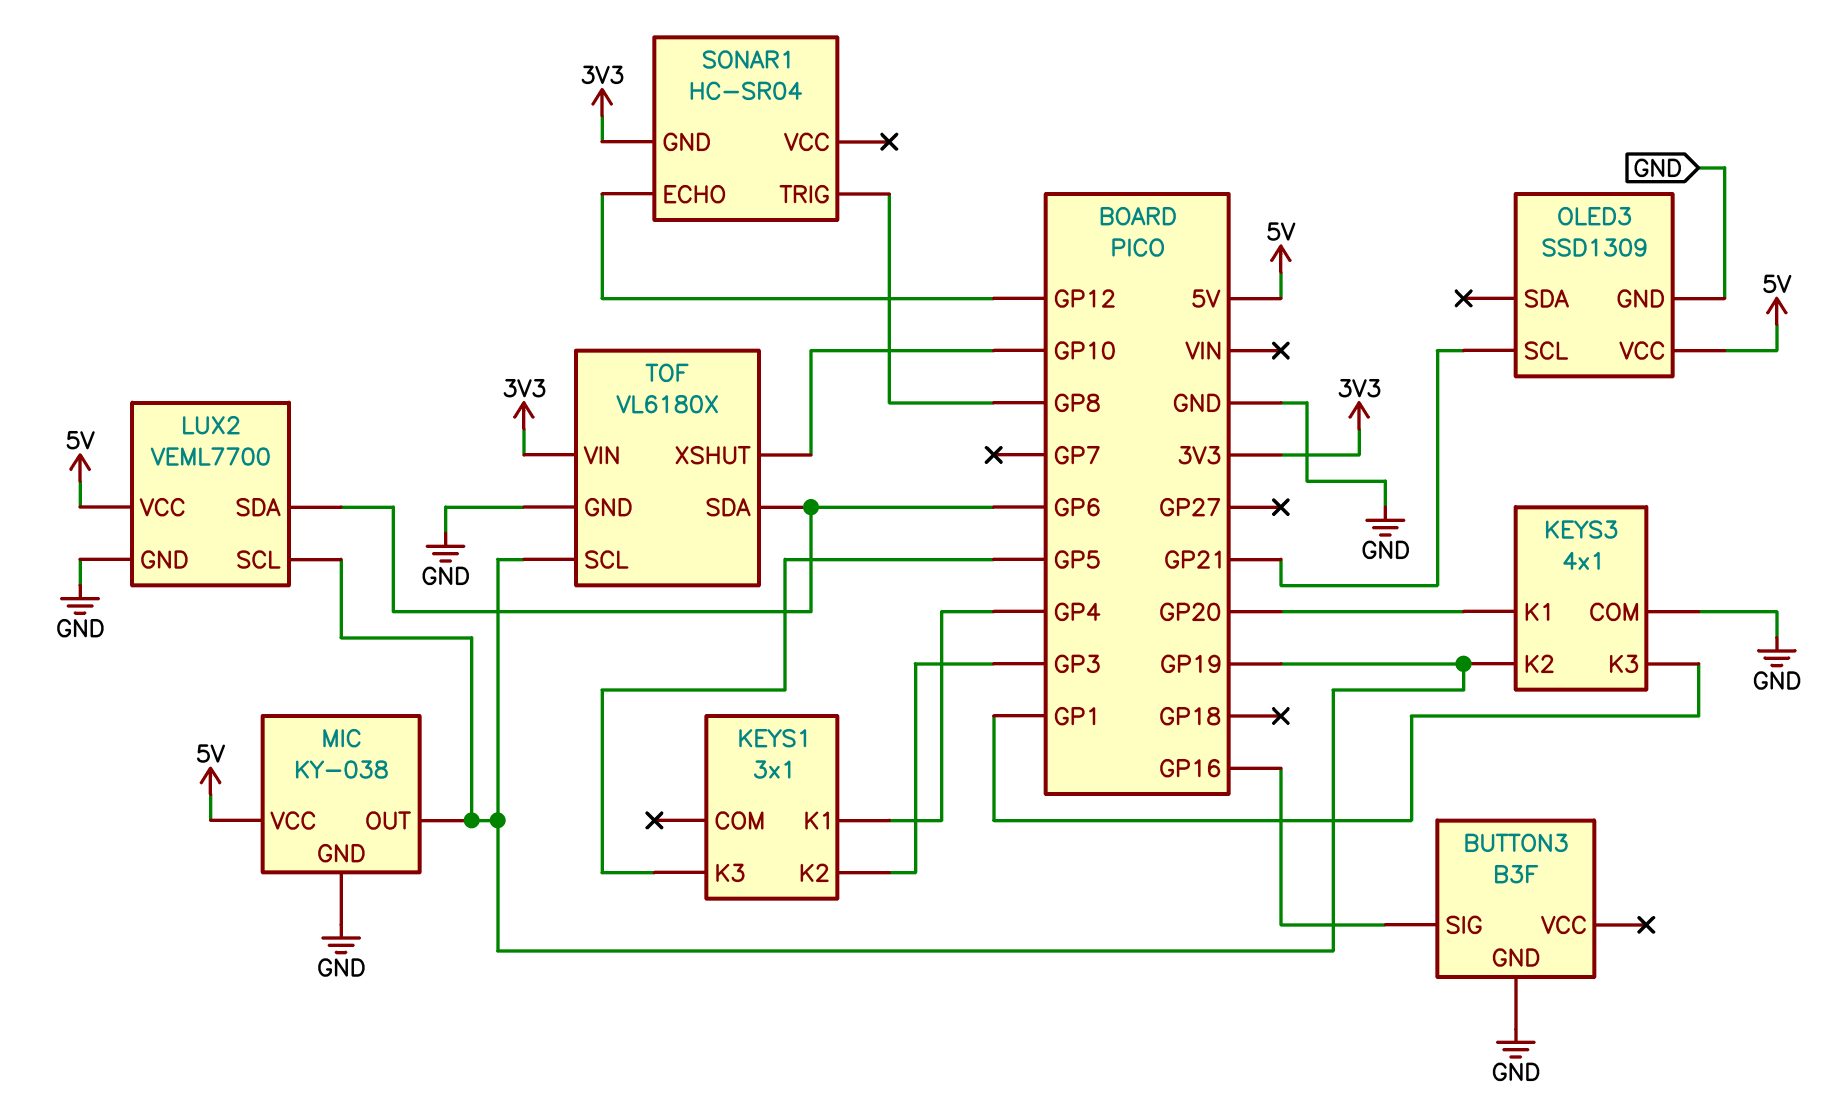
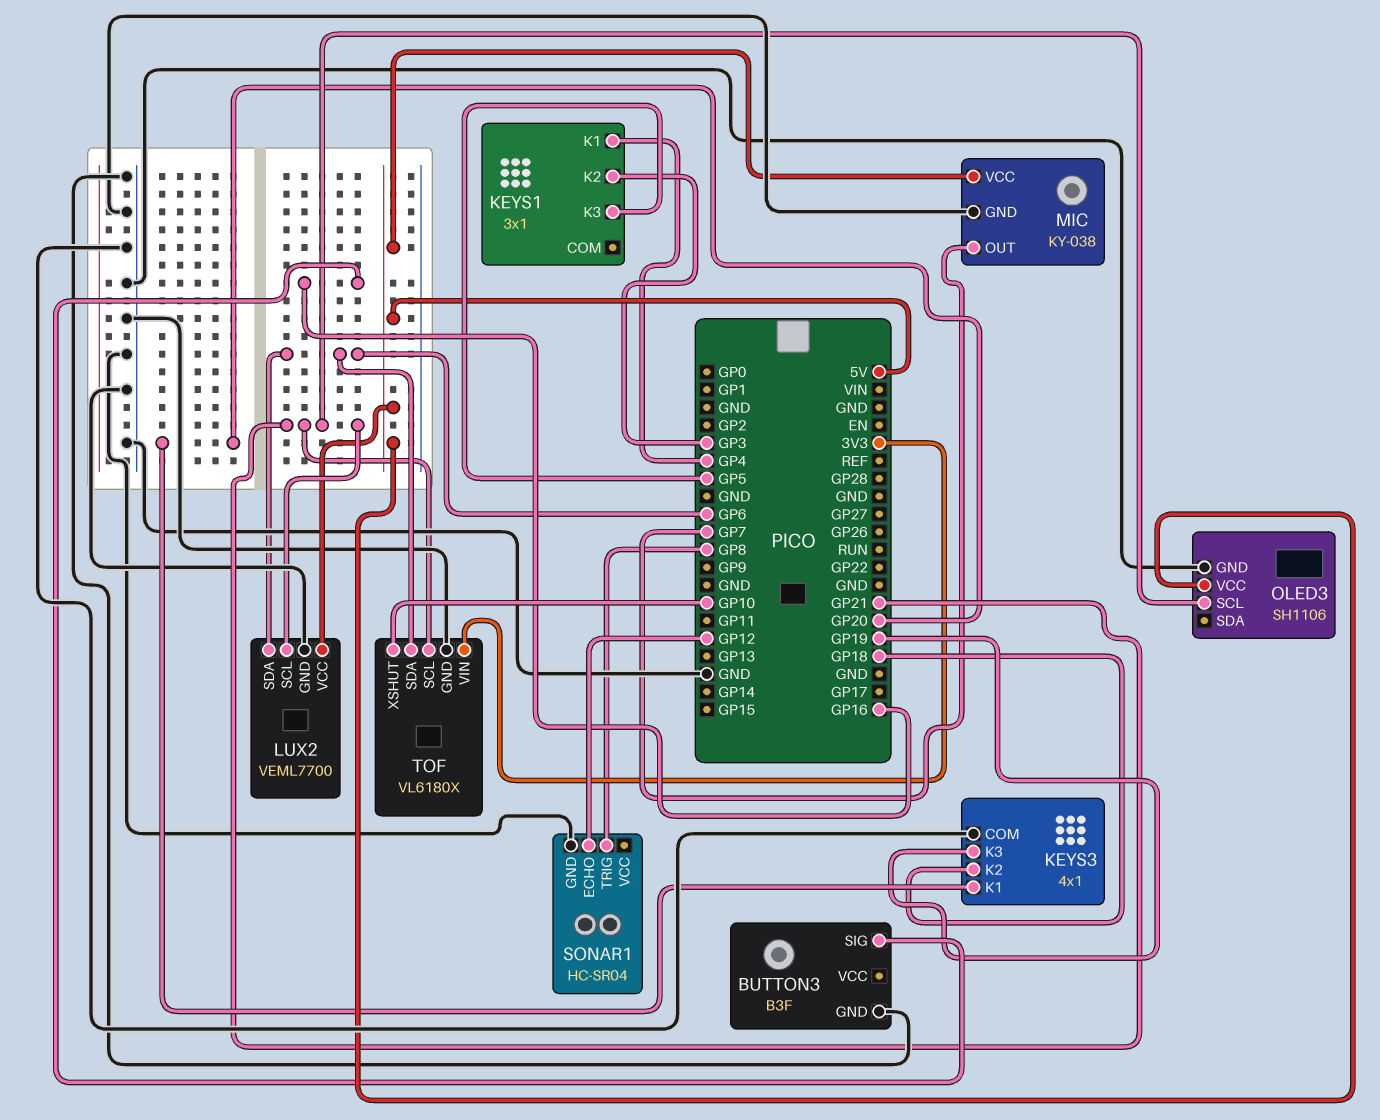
KEYS3 pin K2: GP19 -> GP18
KEYS3 pin K3: GP1 -> GP19
LUX2 pin SCL: GP19 -> GP21
MIC pin OUT: GP19 -> GP7
OLED3: SSD1309 -> SH1106
SONAR1 pin GND: 3V3 -> GND
TOF pin SCL: GP19 -> GP21

